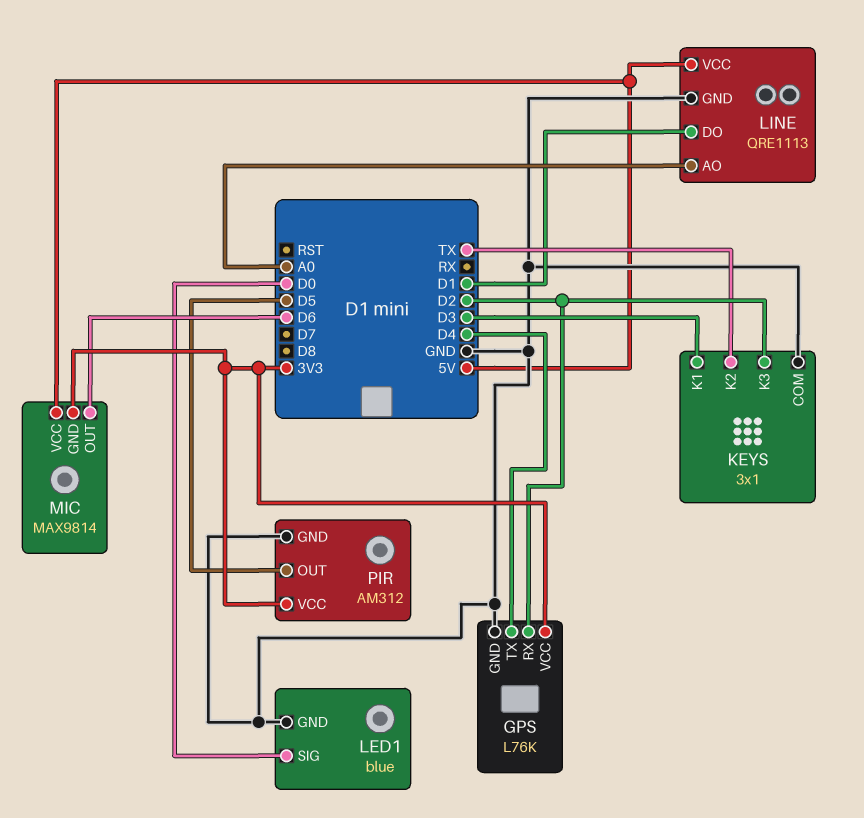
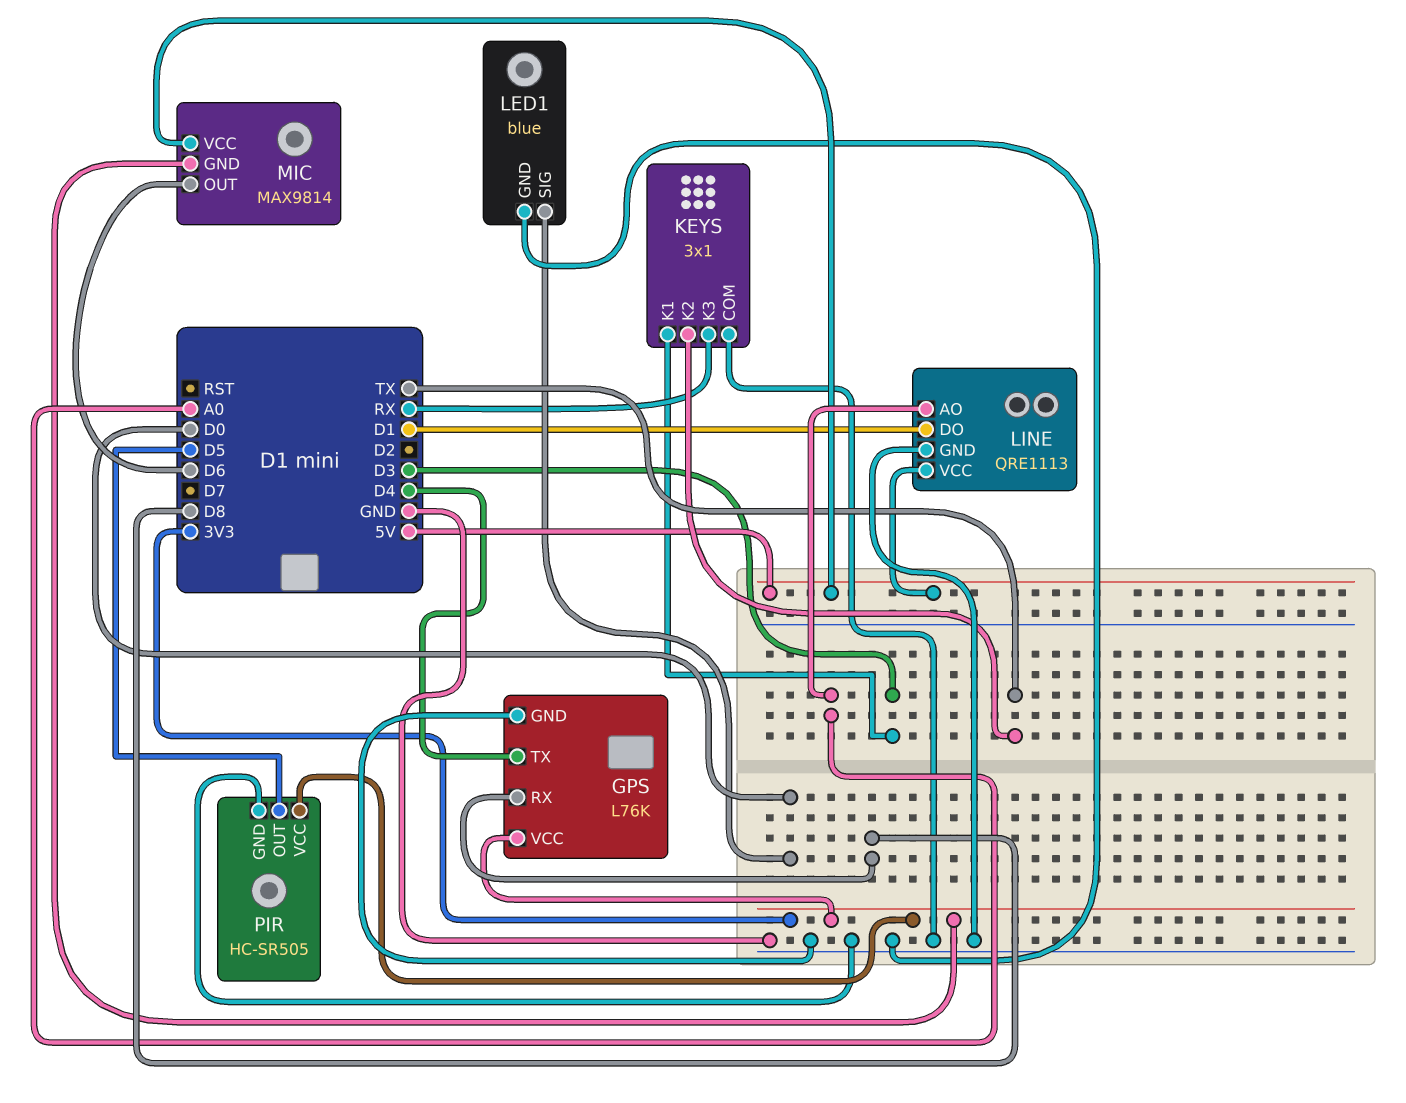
GPS pin RX: D2 -> D8
KEYS pin K3: D2 -> RX
PIR: AM312 -> HC-SR505

